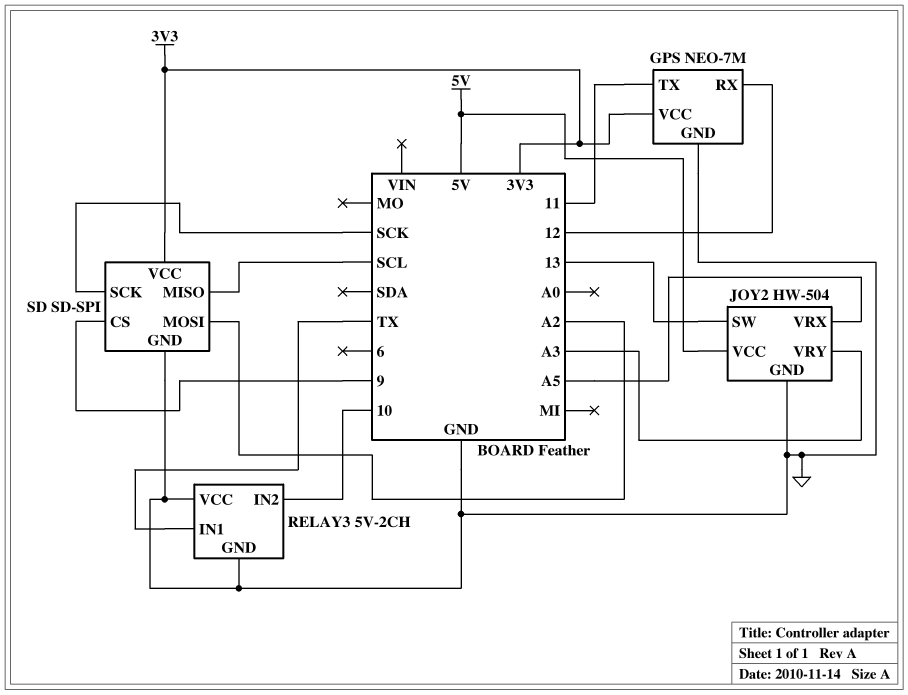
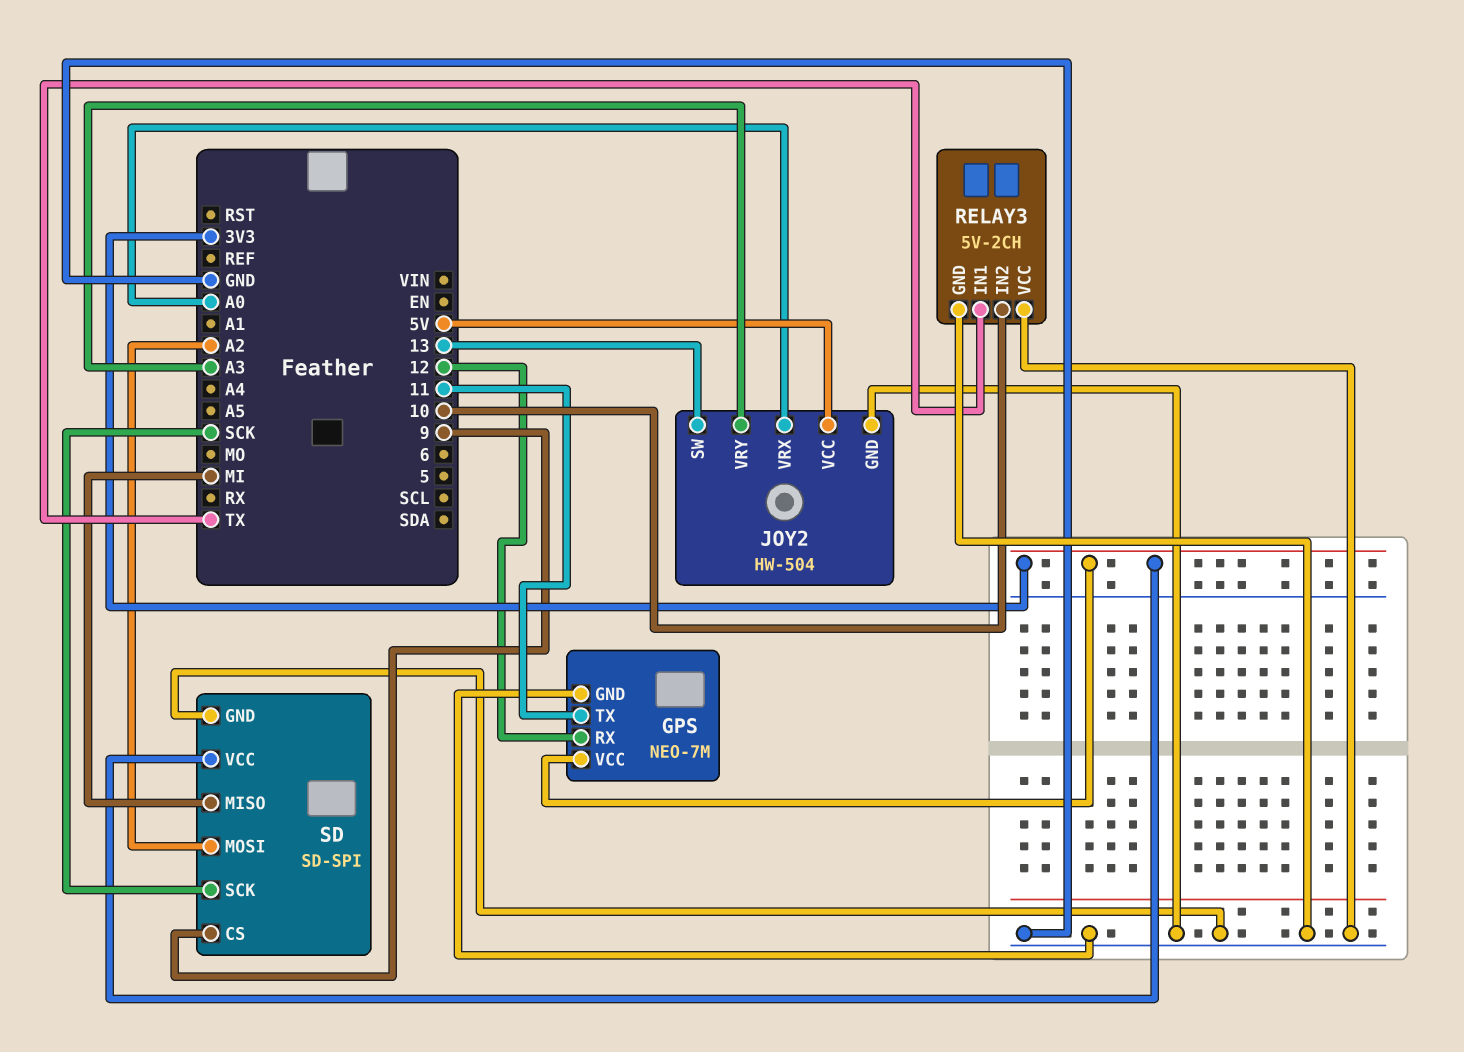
JOY2 pin VRX: A5 -> A0
SD pin MISO: SCL -> MI

